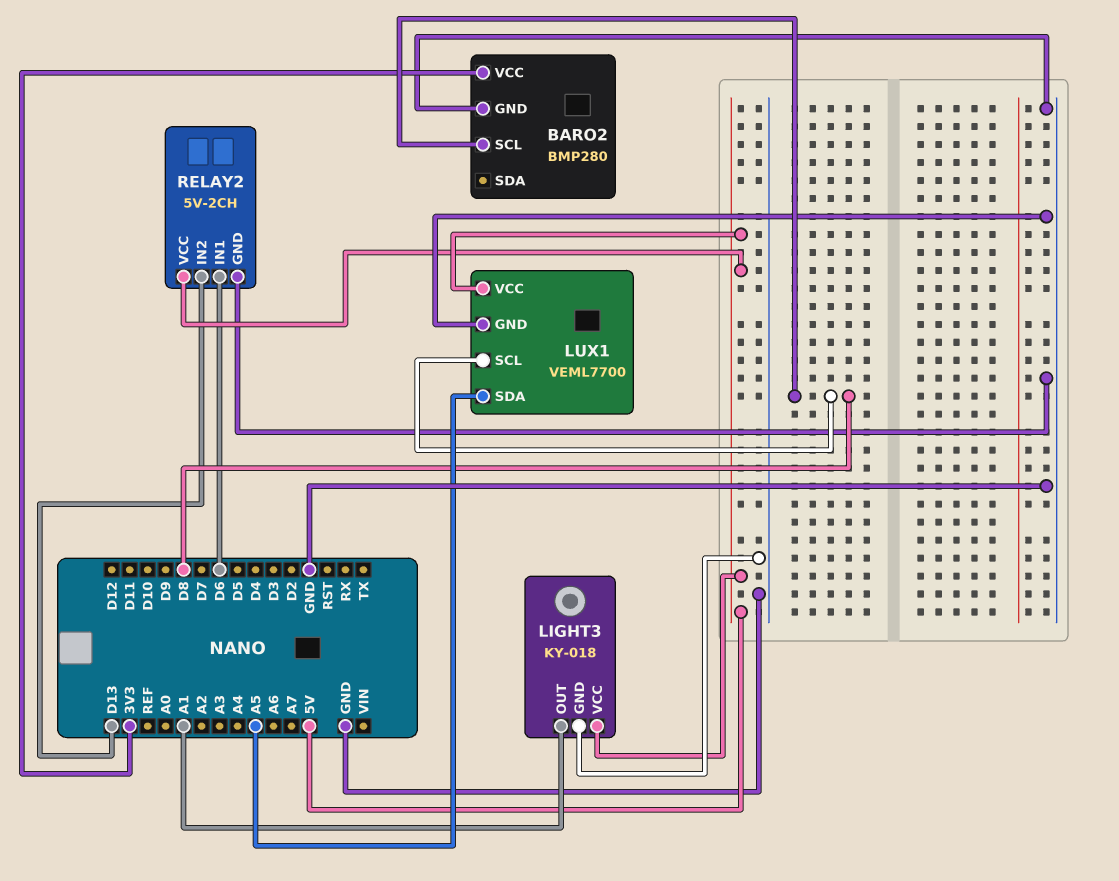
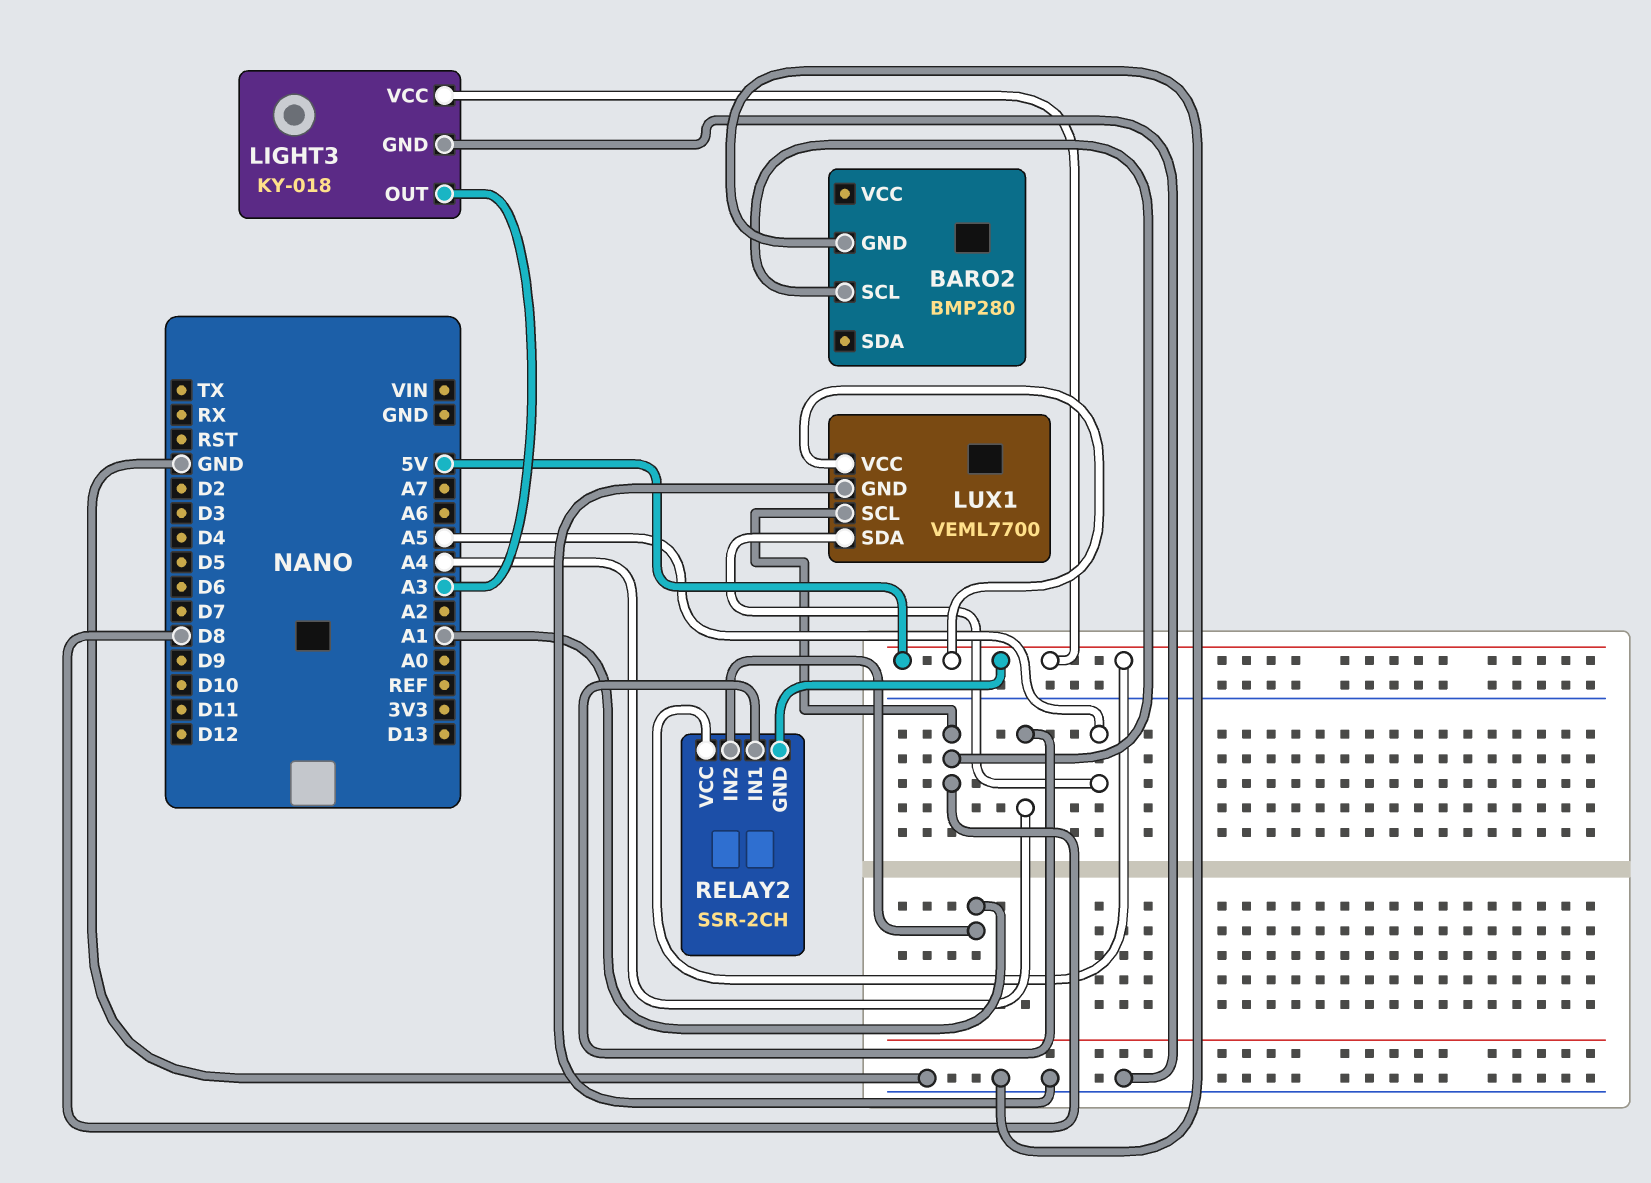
BARO2 pin VCC: 3V3 -> none
LIGHT3 pin OUT: A1 -> A3
RELAY2: 5V-2CH -> SSR-2CH
RELAY2 pin GND: GND -> 5V
RELAY2 pin IN1: D6 -> A4
RELAY2 pin IN2: D13 -> A1

